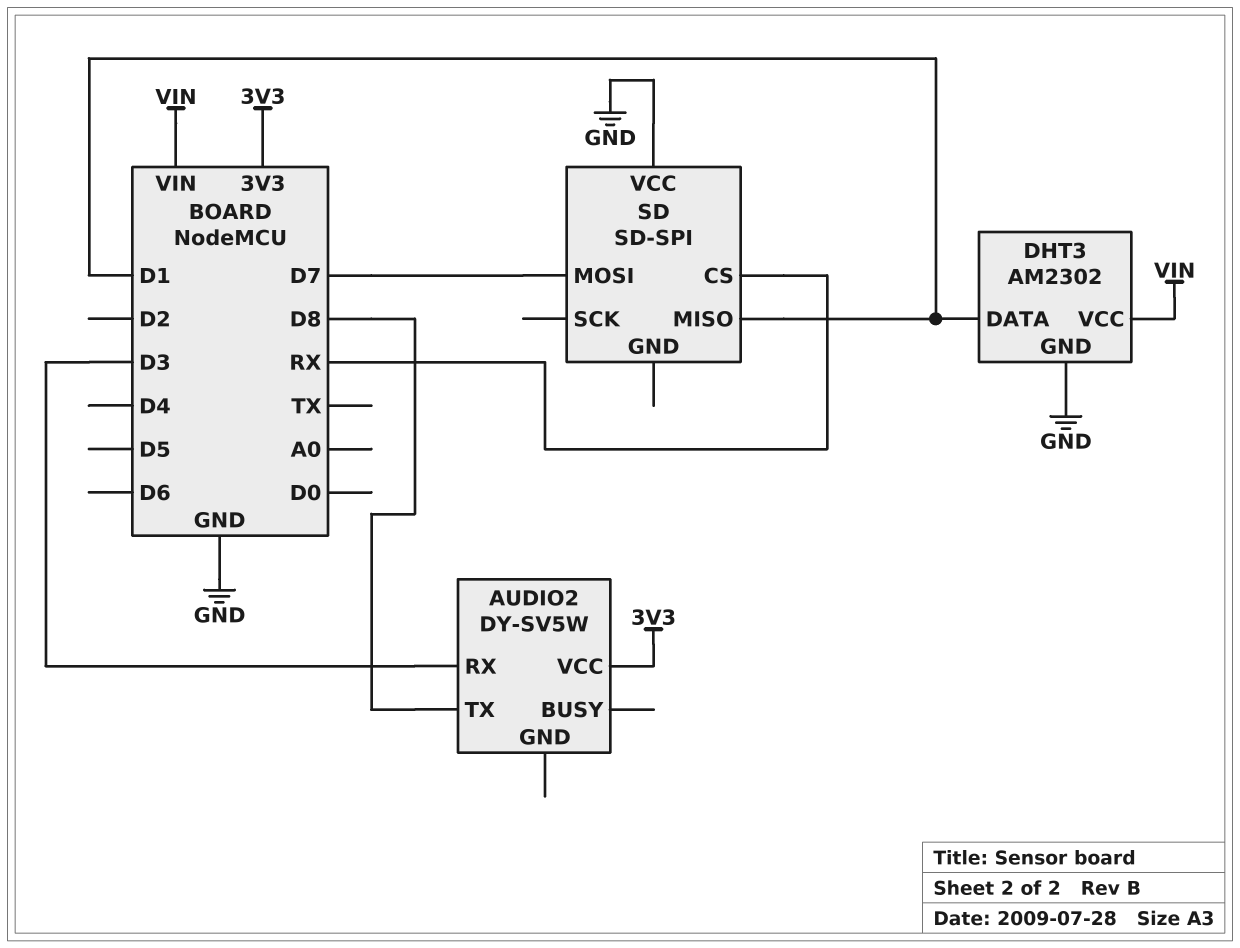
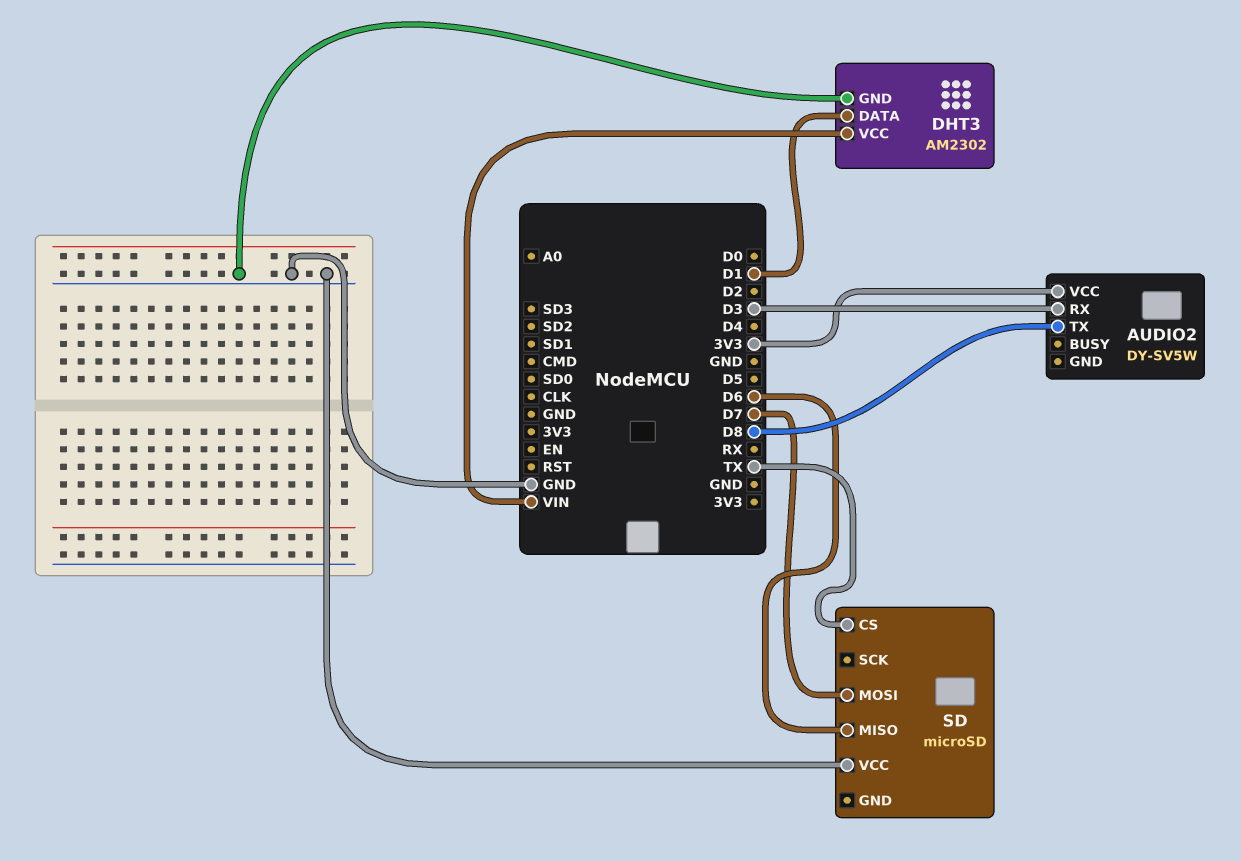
SD: SD-SPI -> microSD
SD pin CS: RX -> TX
SD pin MISO: D1 -> D6

